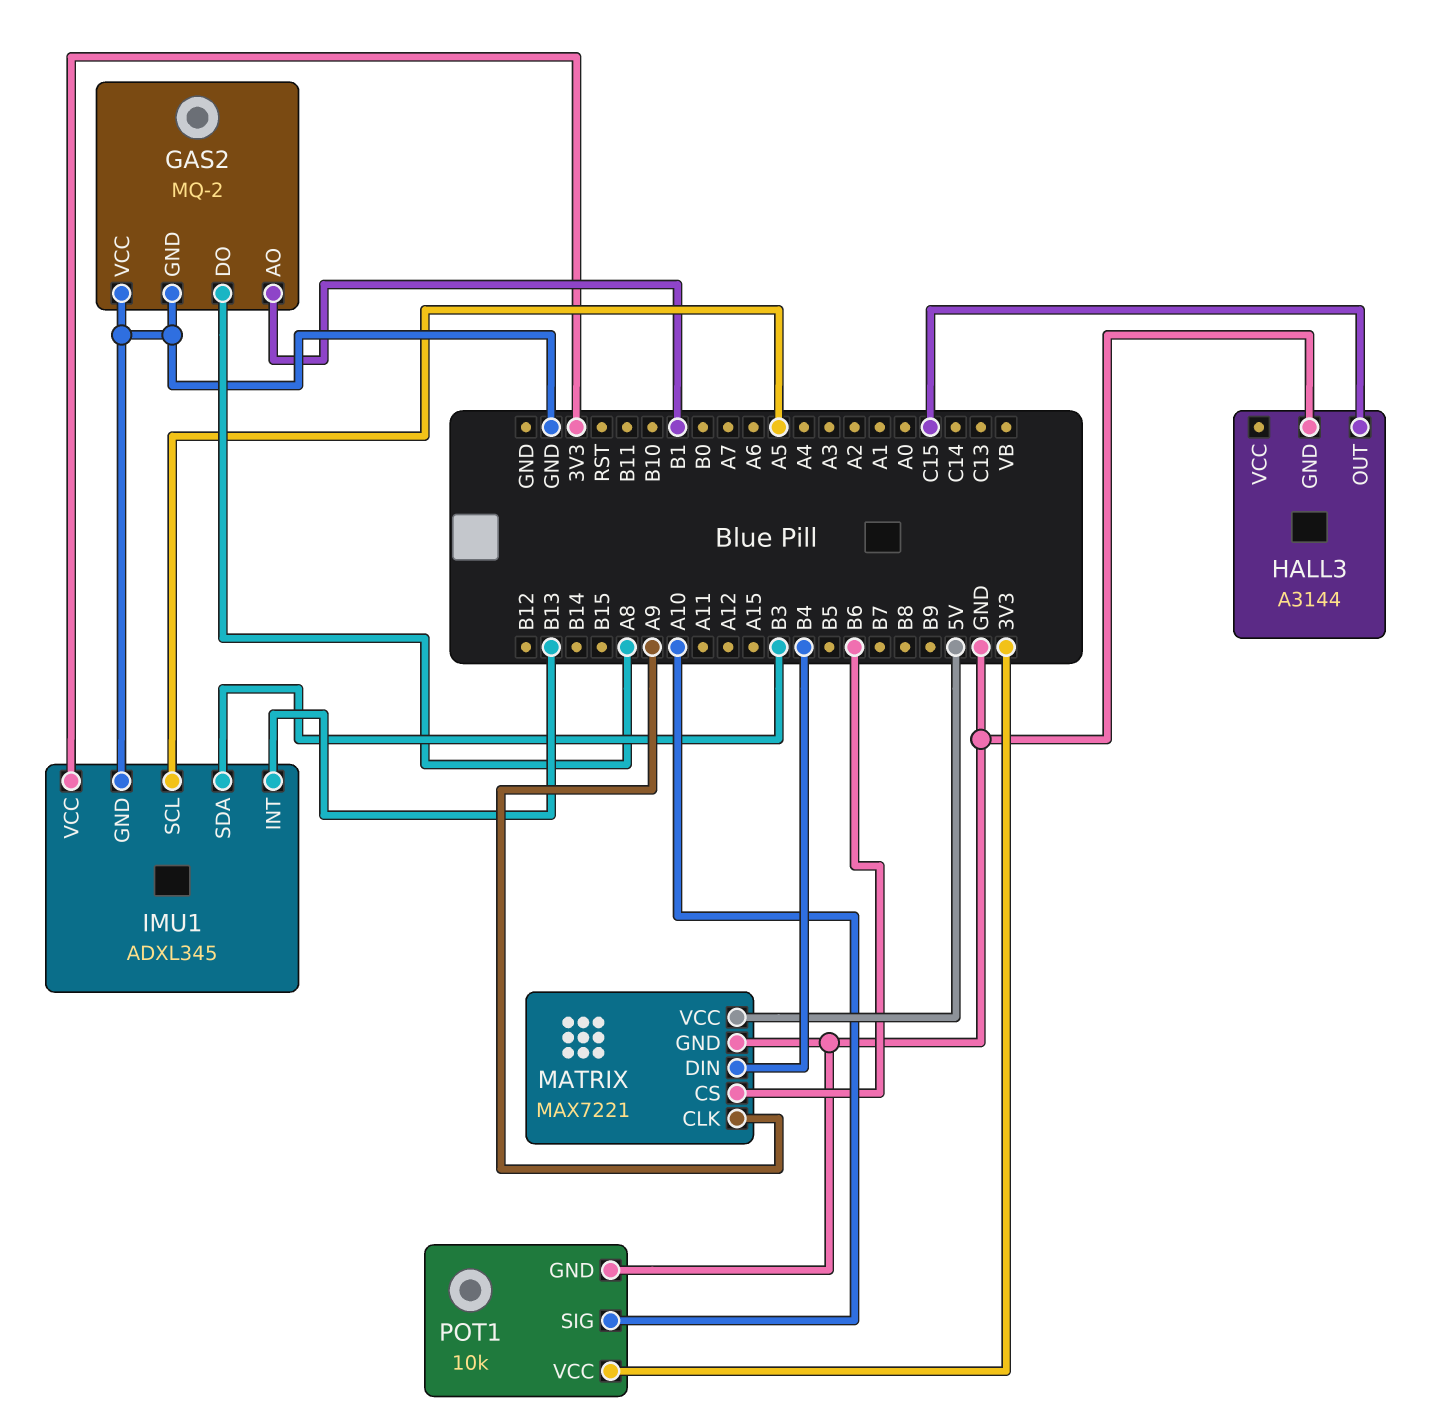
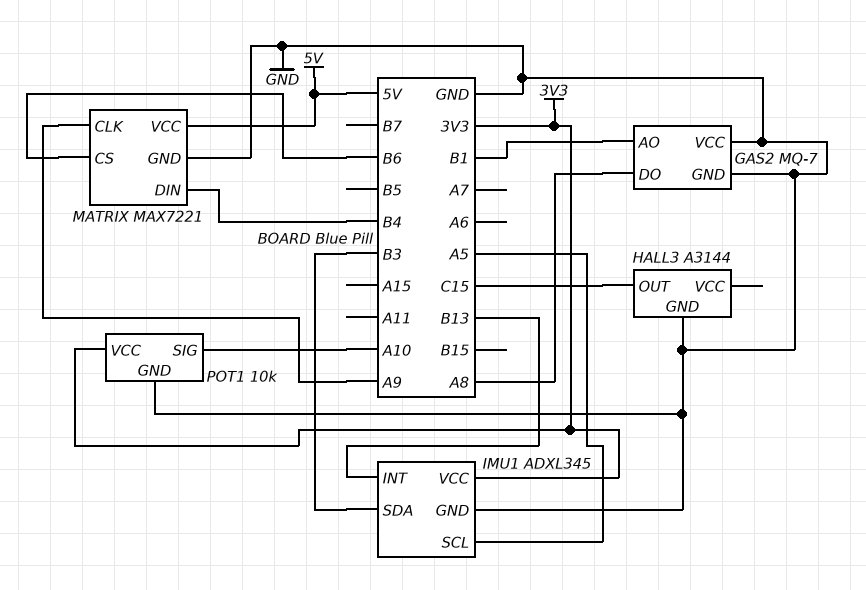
GAS2: MQ-2 -> MQ-7

